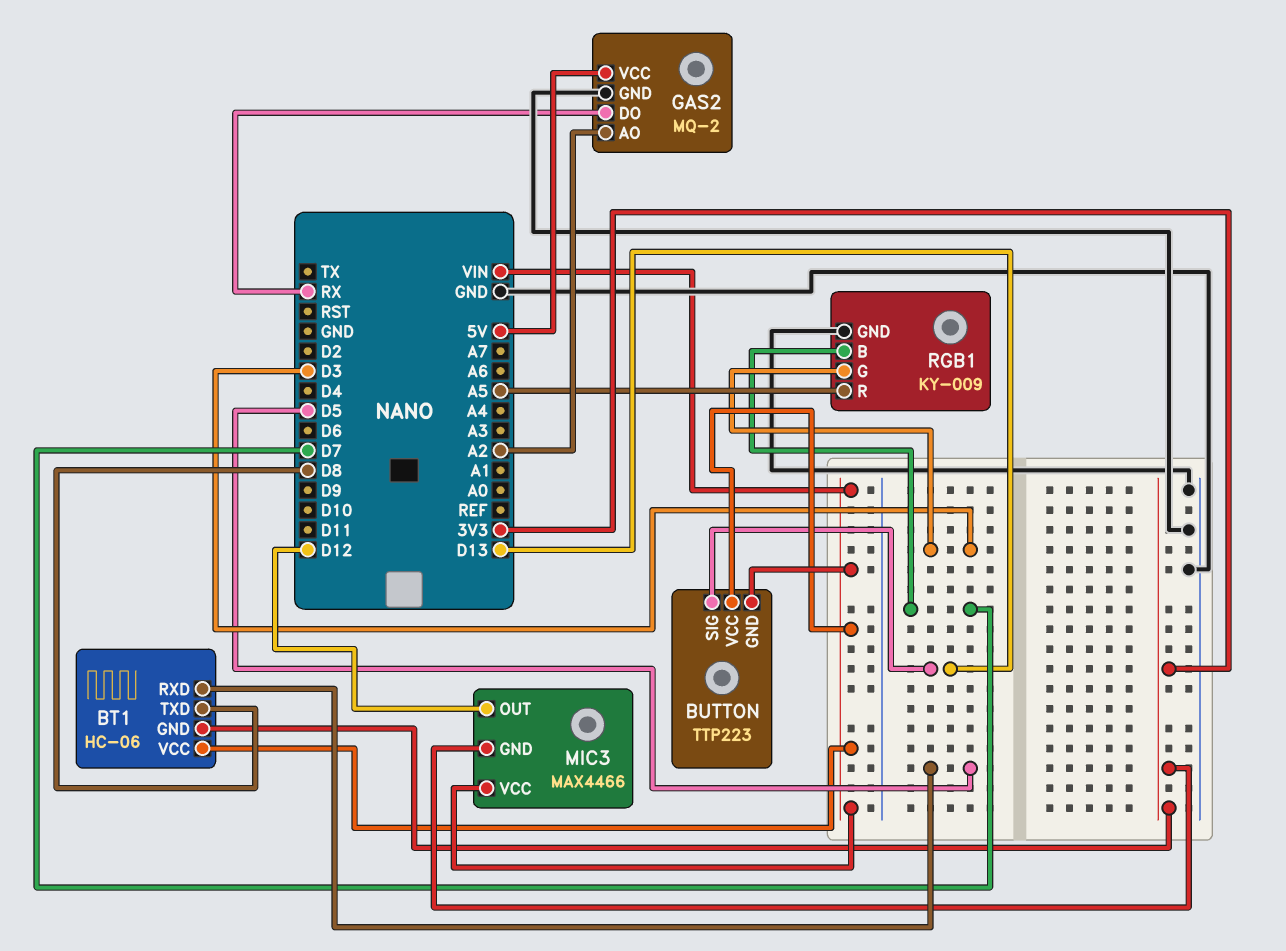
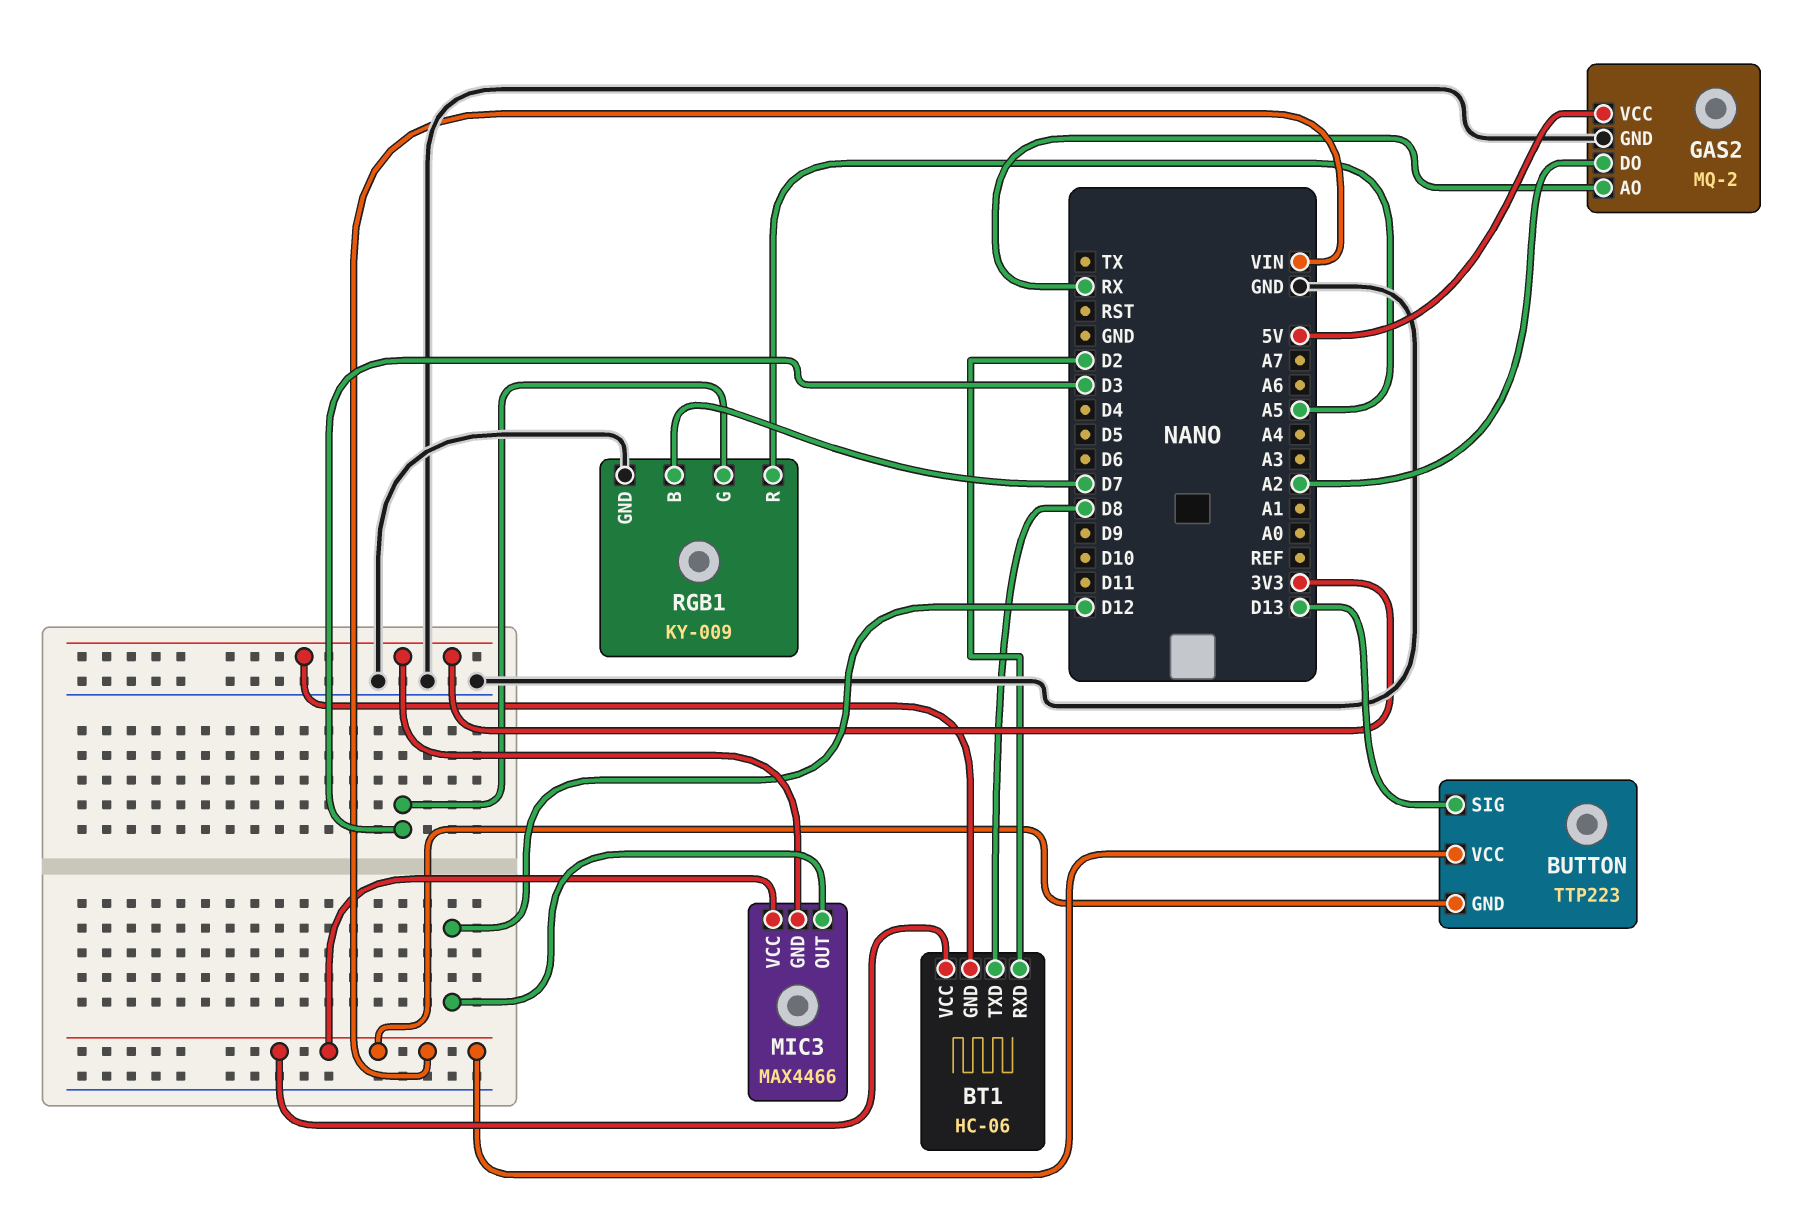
BT1 pin RXD: D5 -> D2
GAS2 pin AO: A2 -> RX
GAS2 pin DO: RX -> A2

